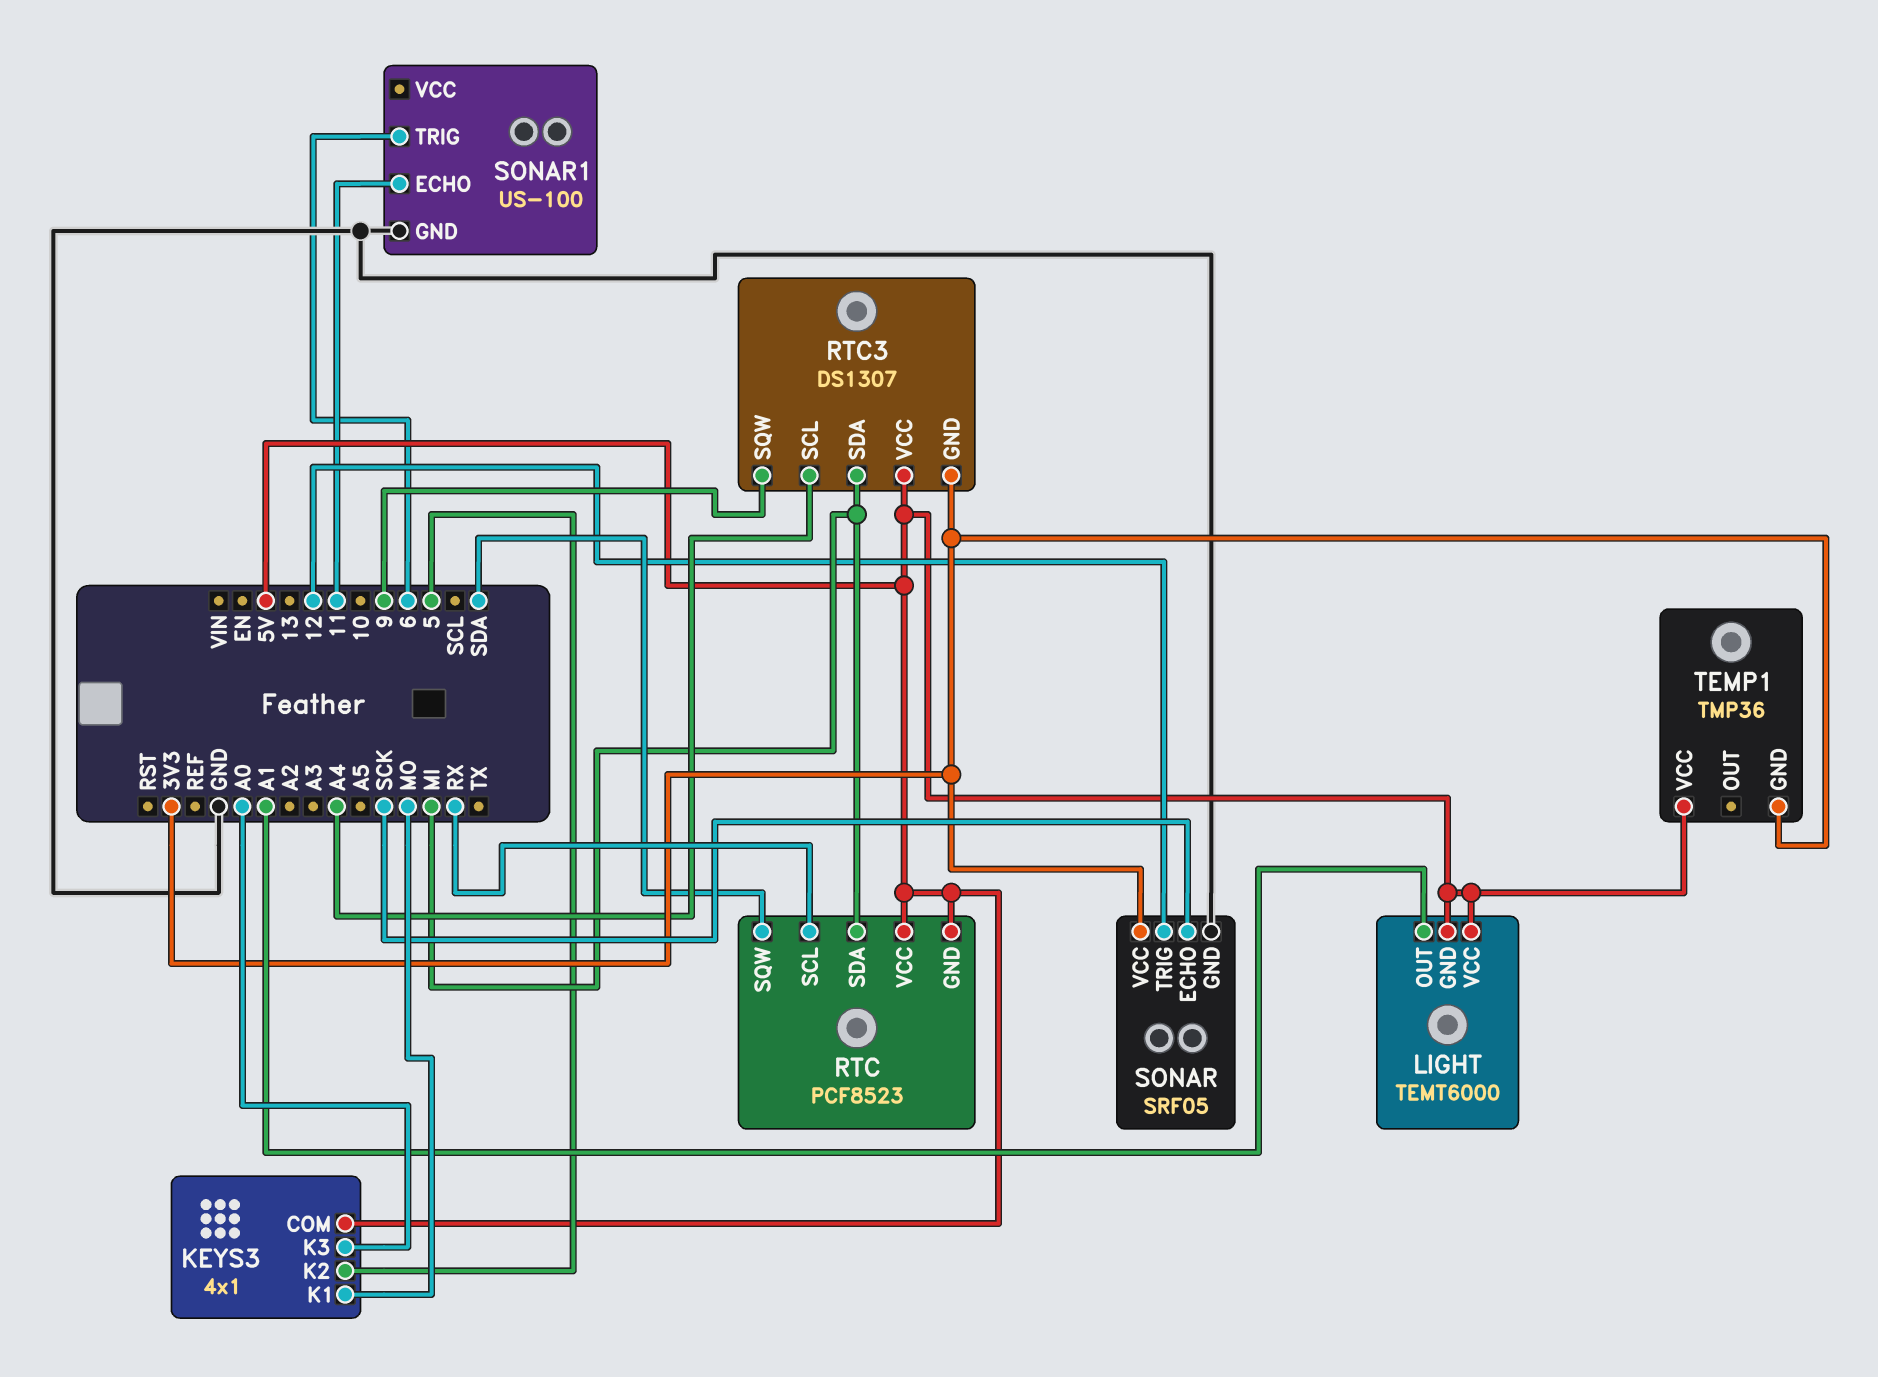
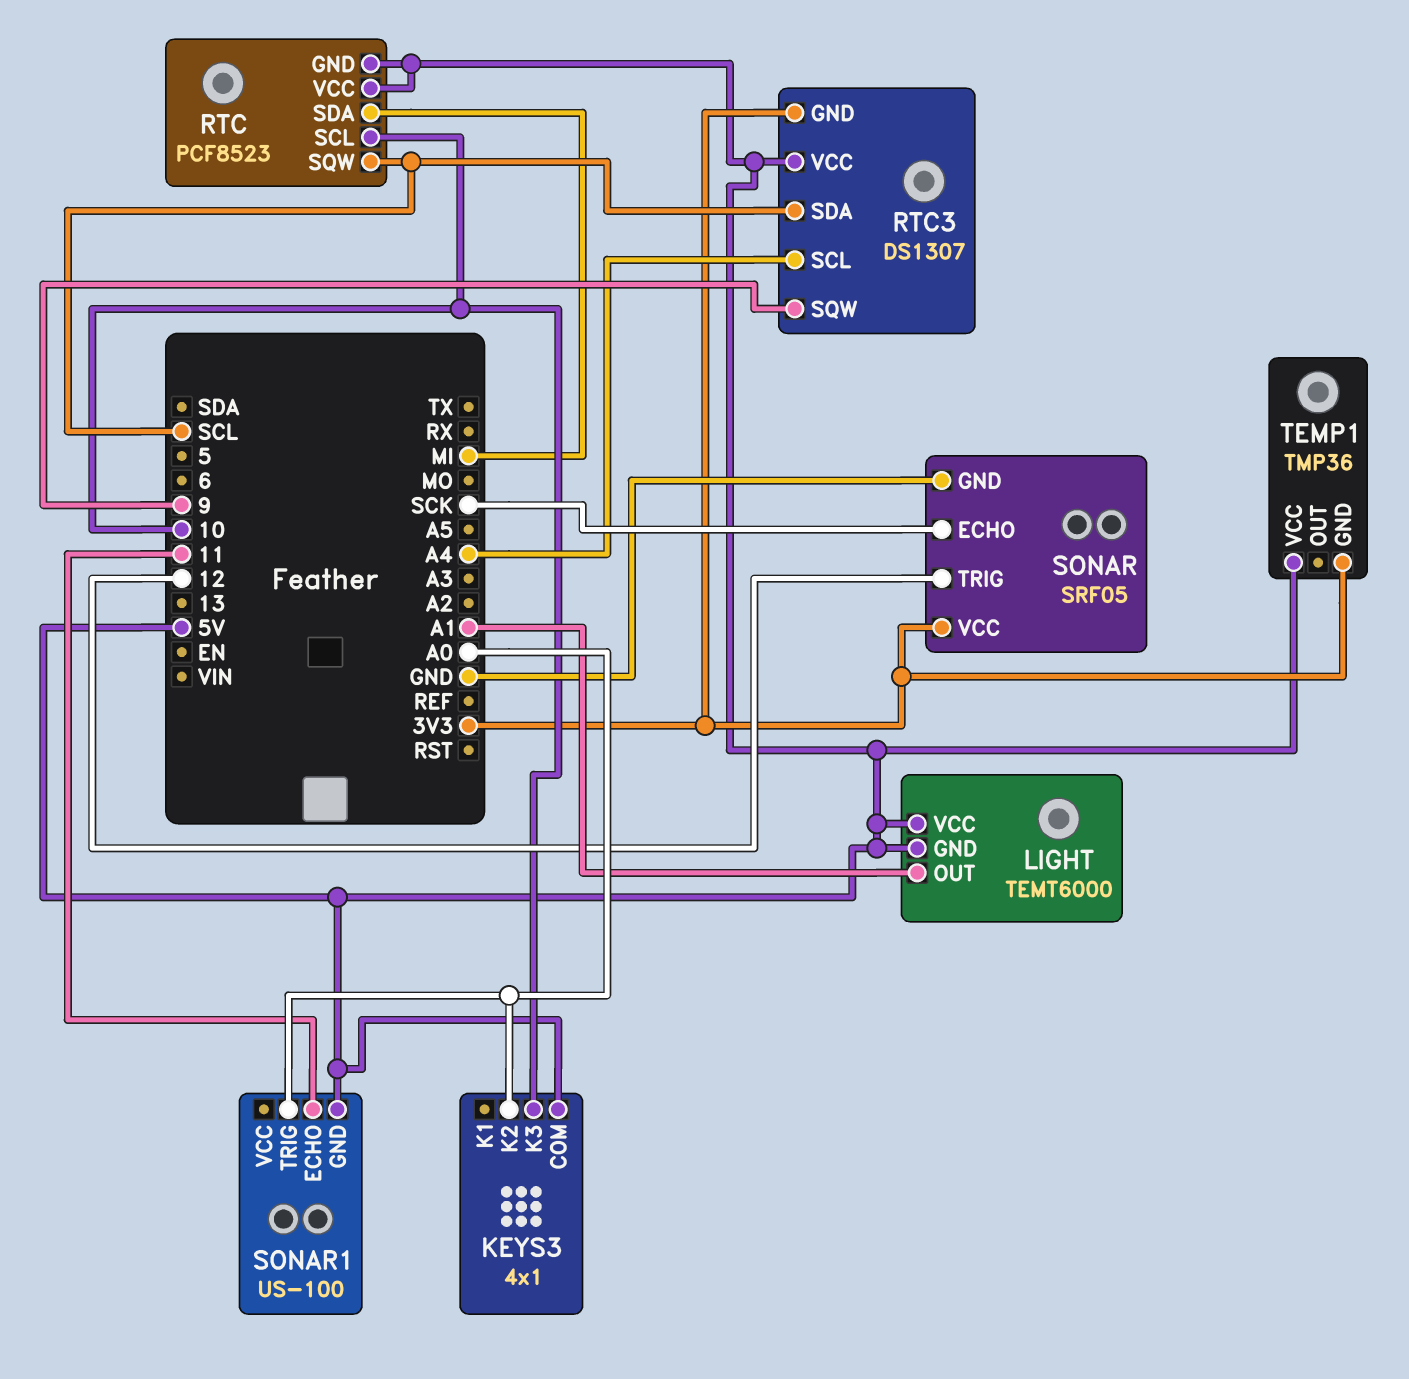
KEYS3 pin K1: MO -> none
KEYS3 pin K2: 5 -> A0
KEYS3 pin K3: A0 -> 10
RTC pin SCL: RX -> 10
RTC pin SQW: SDA -> SCL
RTC3 pin SDA: MI -> SCL
SONAR1 pin GND: GND -> 5V
SONAR1 pin TRIG: 6 -> A0

